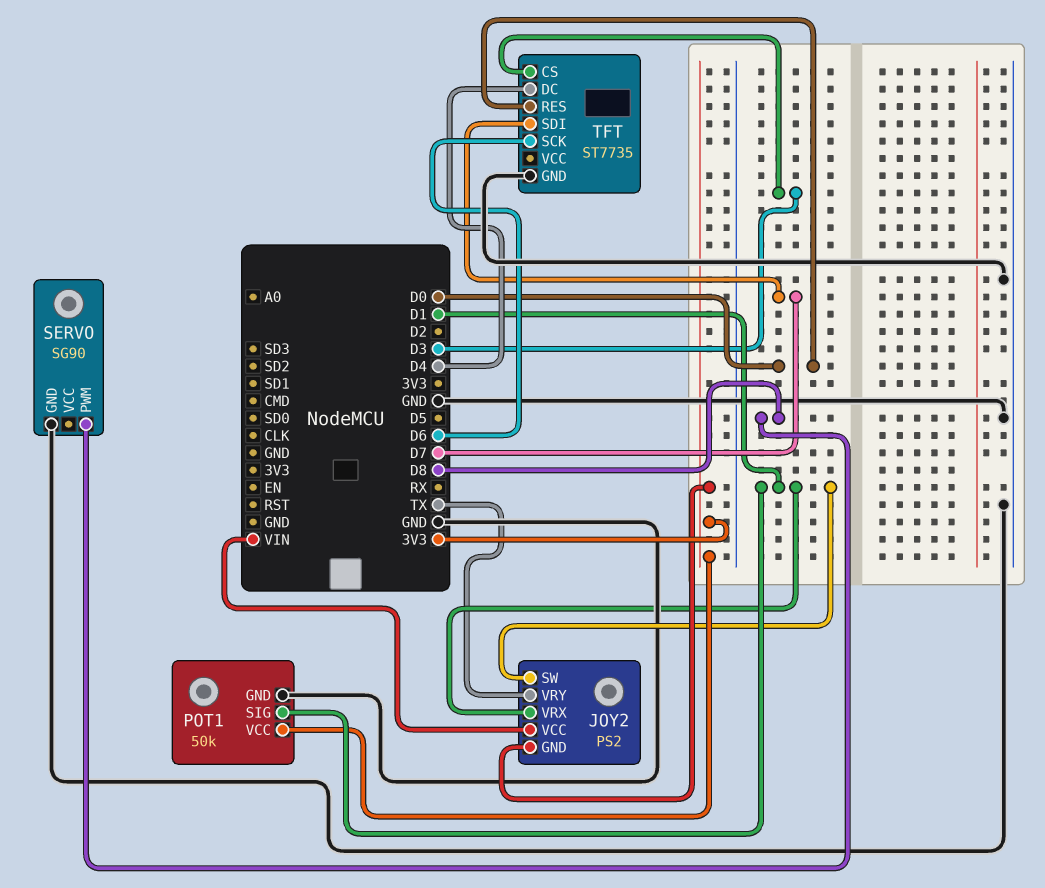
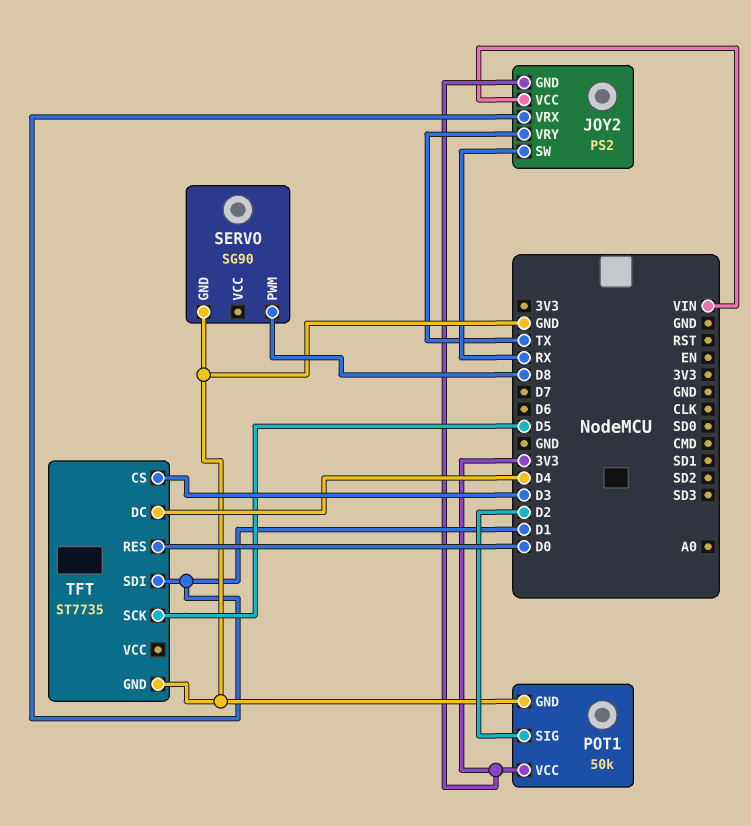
JOY2 pin SW: D1 -> RX
POT1 pin SIG: D1 -> D2
TFT pin SCK: D6 -> D5
TFT pin SDI: D7 -> D1

